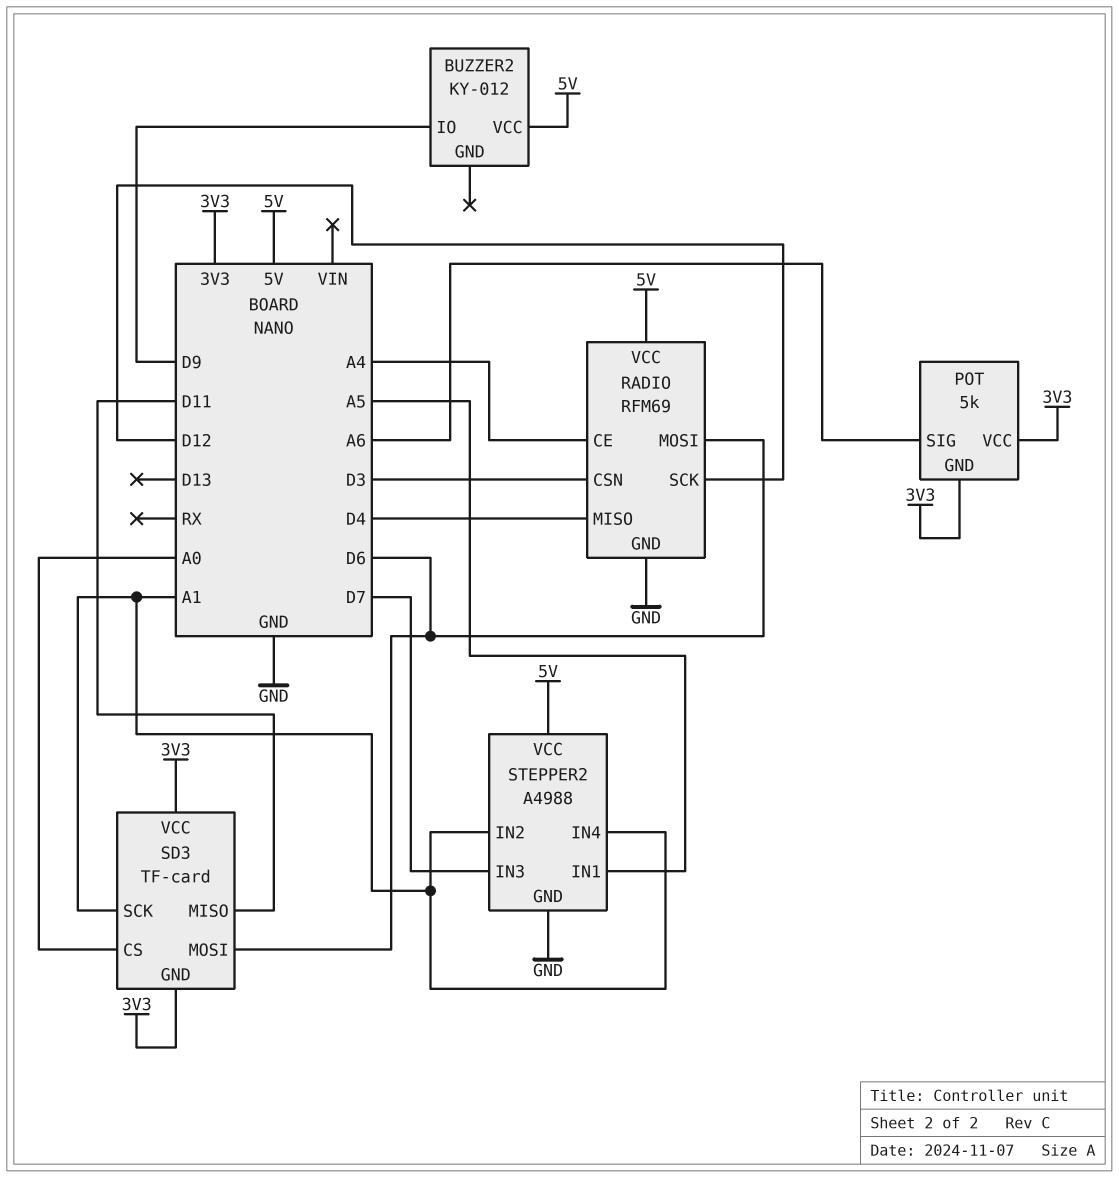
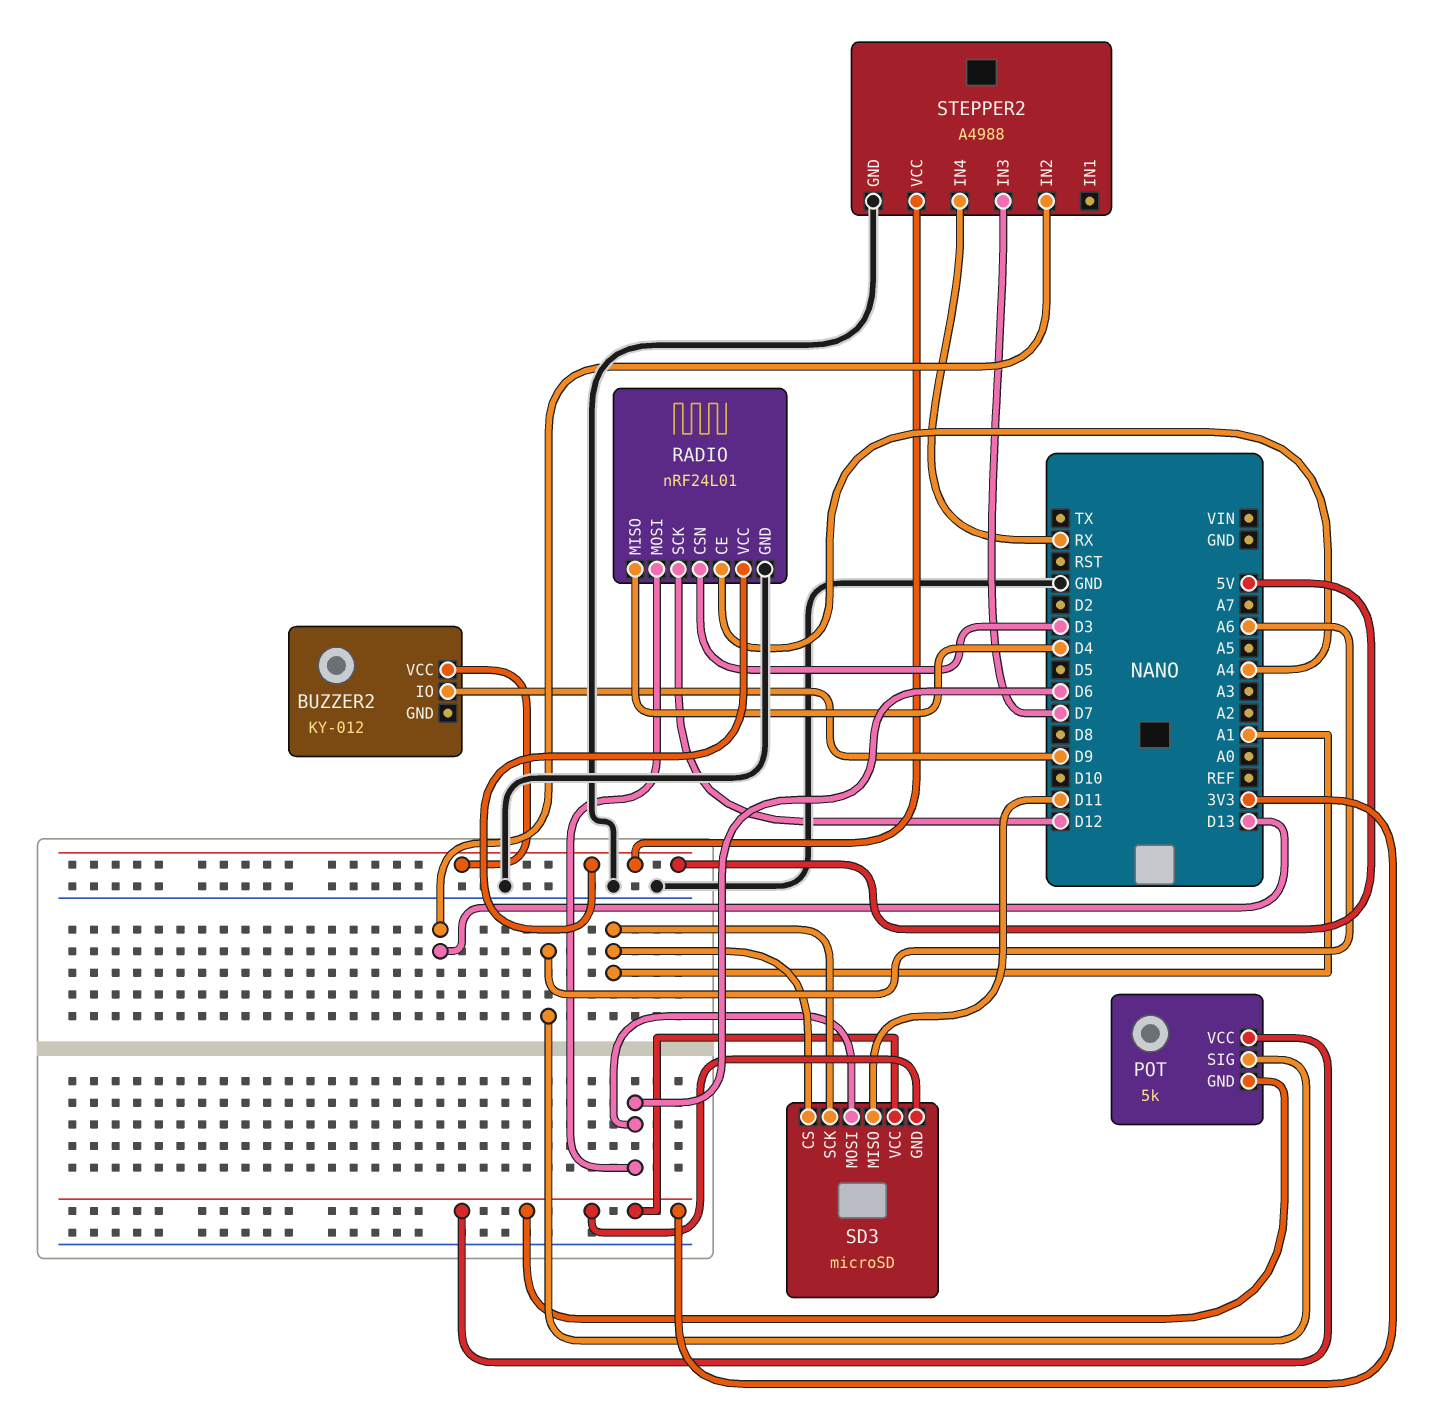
RADIO: RFM69 -> nRF24L01
SD3: TF-card -> microSD
SD3 pin CS: A0 -> A1
STEPPER2 pin IN1: A5 -> none
STEPPER2 pin IN2: A1 -> D13
STEPPER2 pin IN4: A1 -> RX

